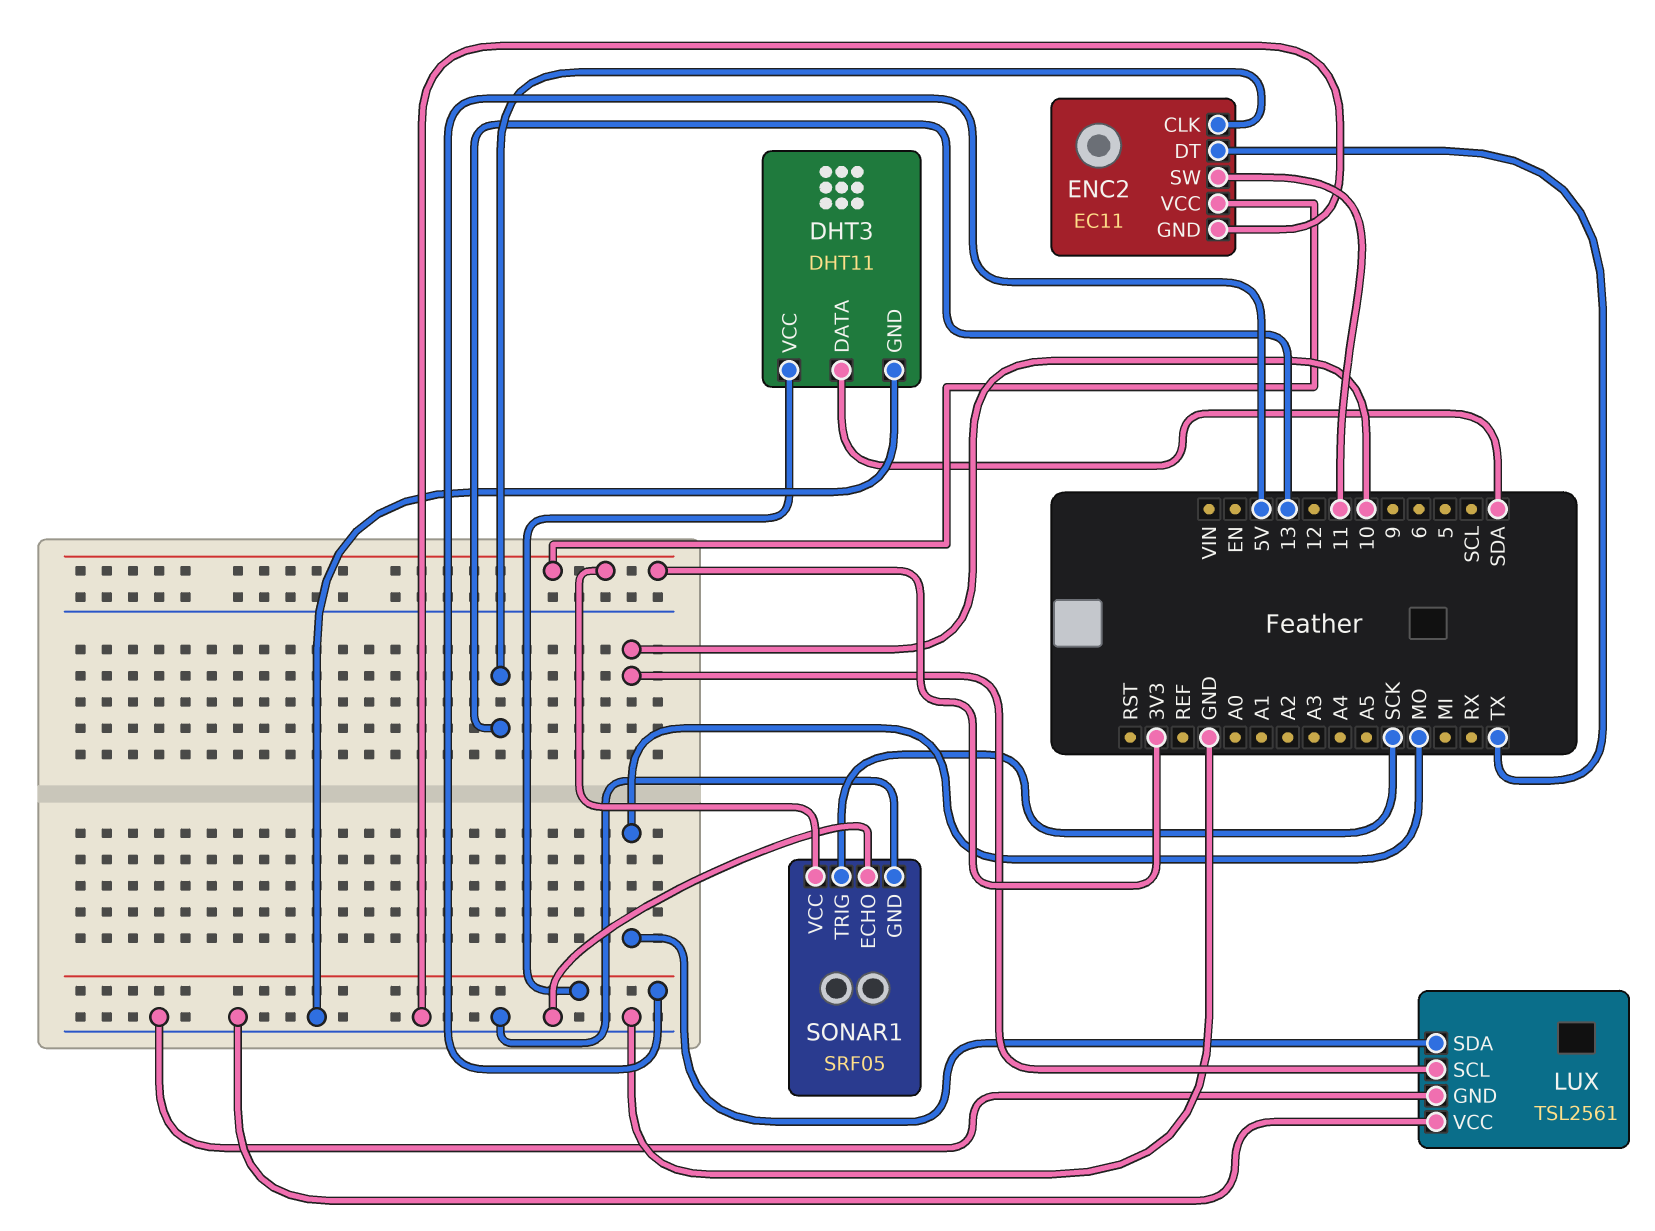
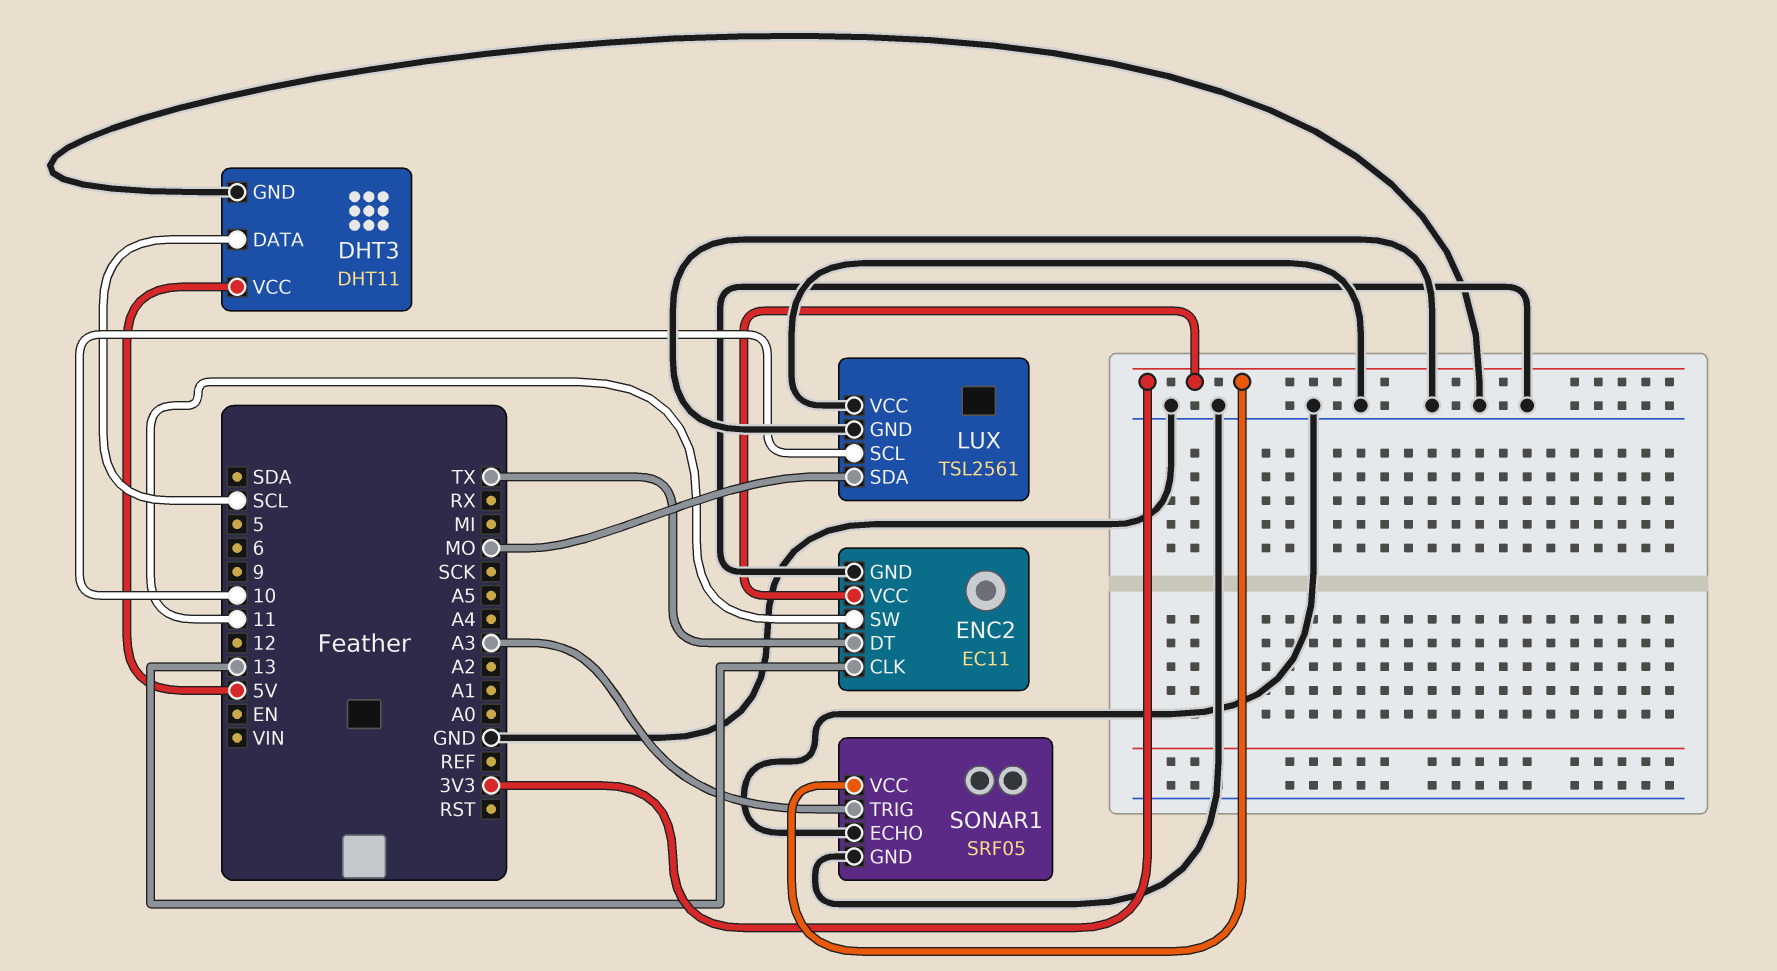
DHT3 pin DATA: SDA -> SCL
SONAR1 pin TRIG: SCK -> A3

